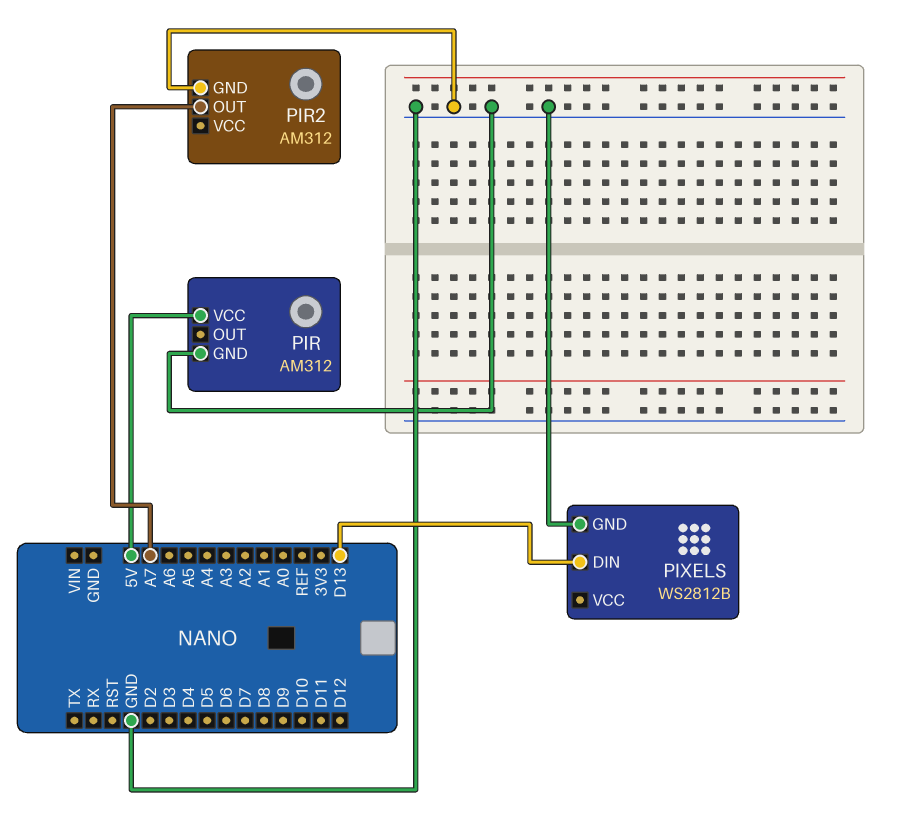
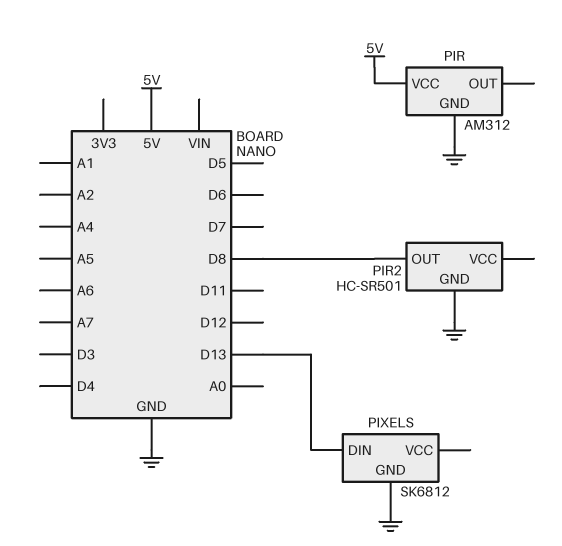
PIR2: AM312 -> HC-SR501
PIR2 pin OUT: A7 -> D8
PIXELS: WS2812B -> SK6812

